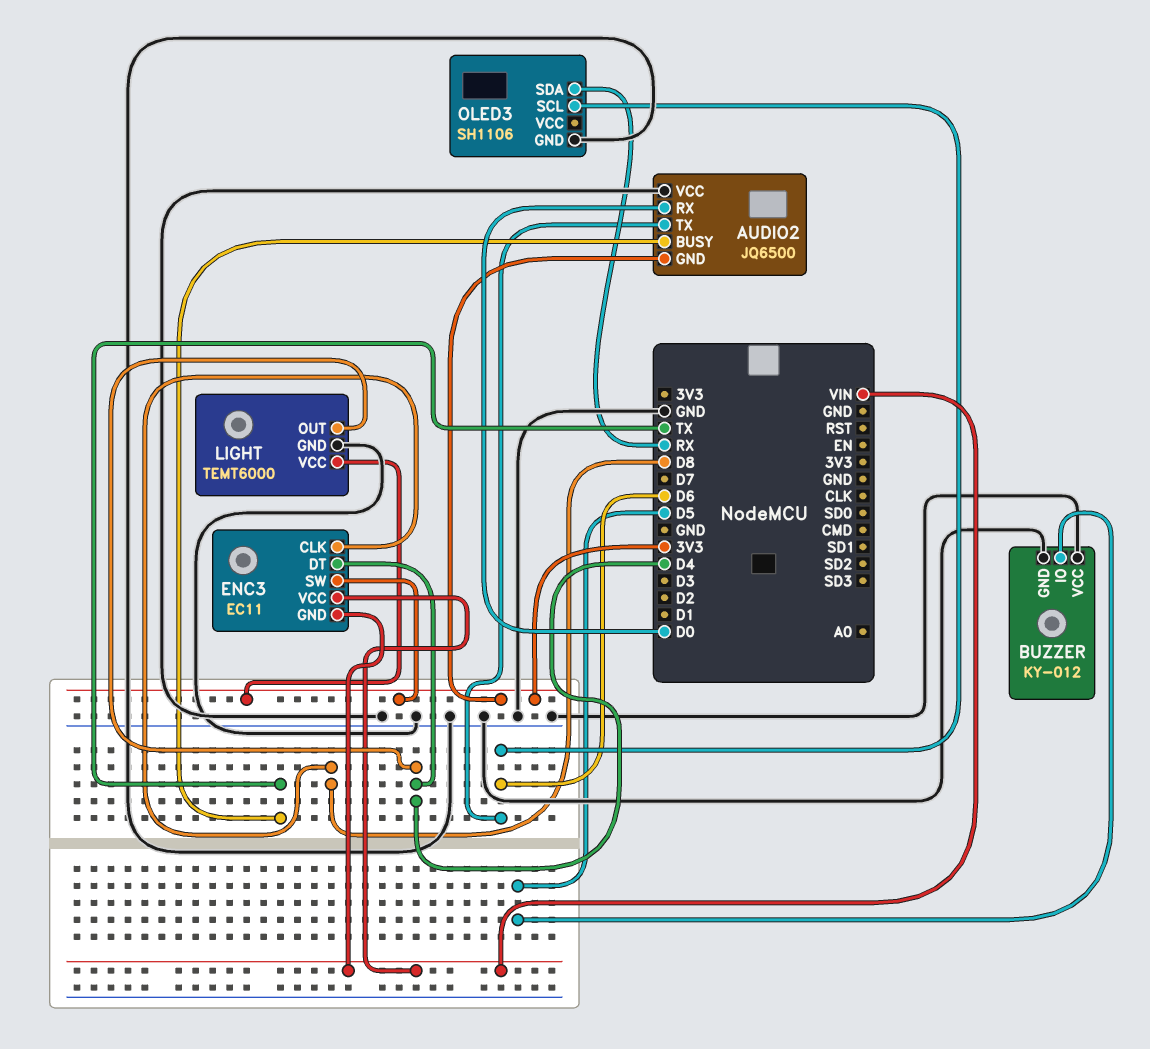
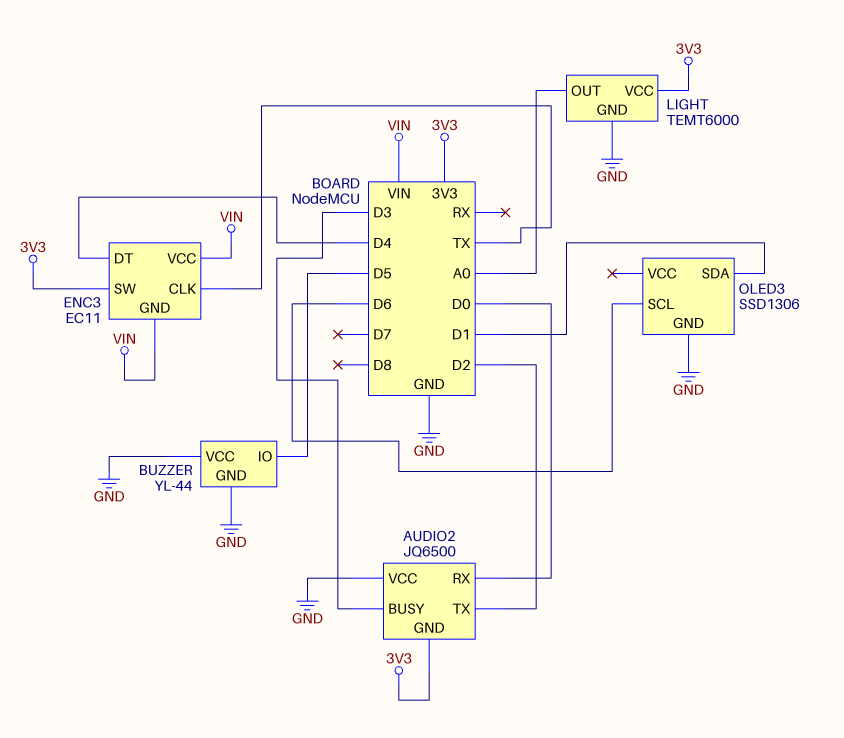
AUDIO2 pin BUSY: TX -> D3
AUDIO2 pin TX: D6 -> D2
BUZZER: KY-012 -> YL-44
ENC3 pin CLK: D8 -> TX
LIGHT pin OUT: D4 -> A0
OLED3: SH1106 -> SSD1306
OLED3 pin SDA: RX -> D1

